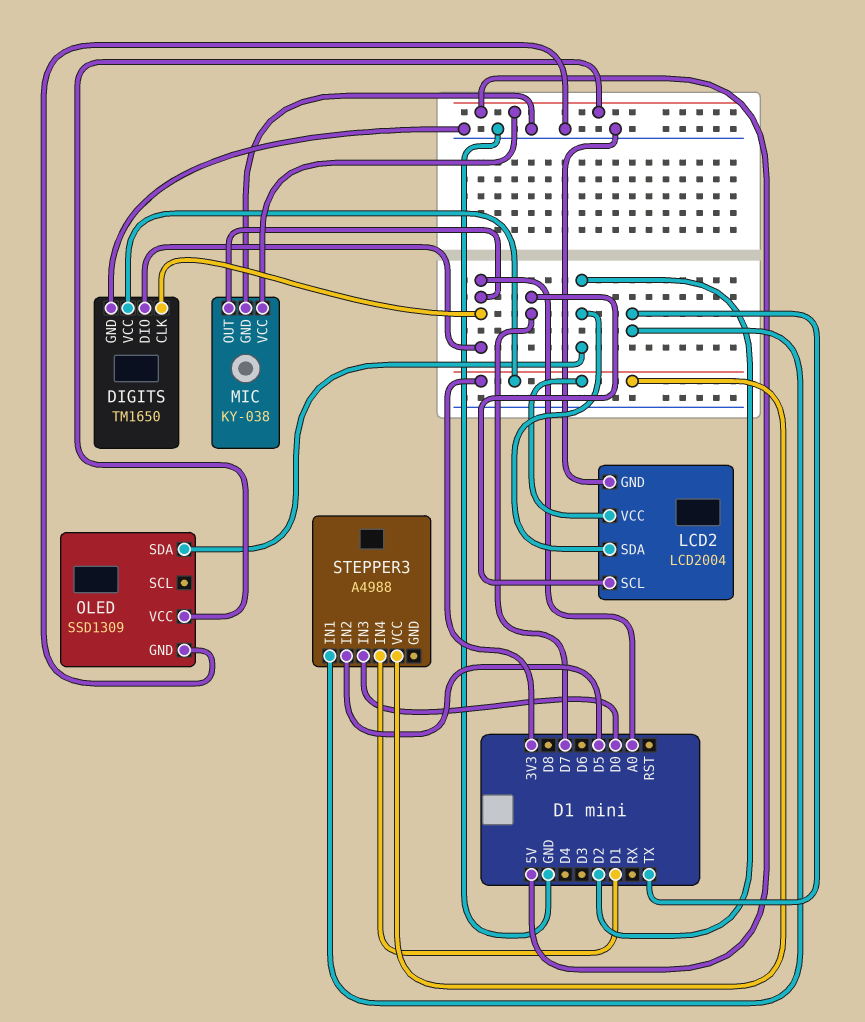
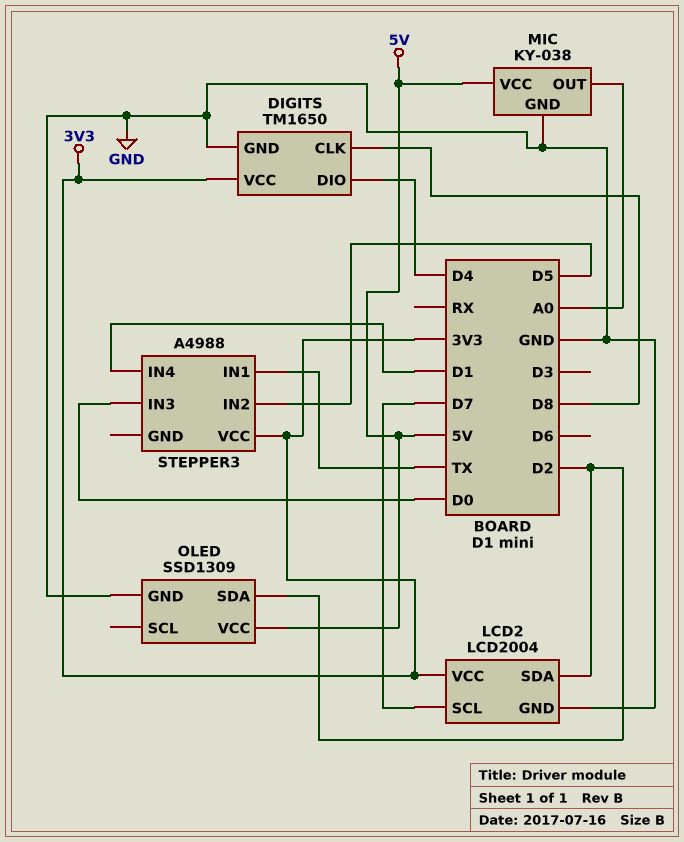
DIGITS pin CLK: A0 -> D8
DIGITS pin DIO: A0 -> D4

